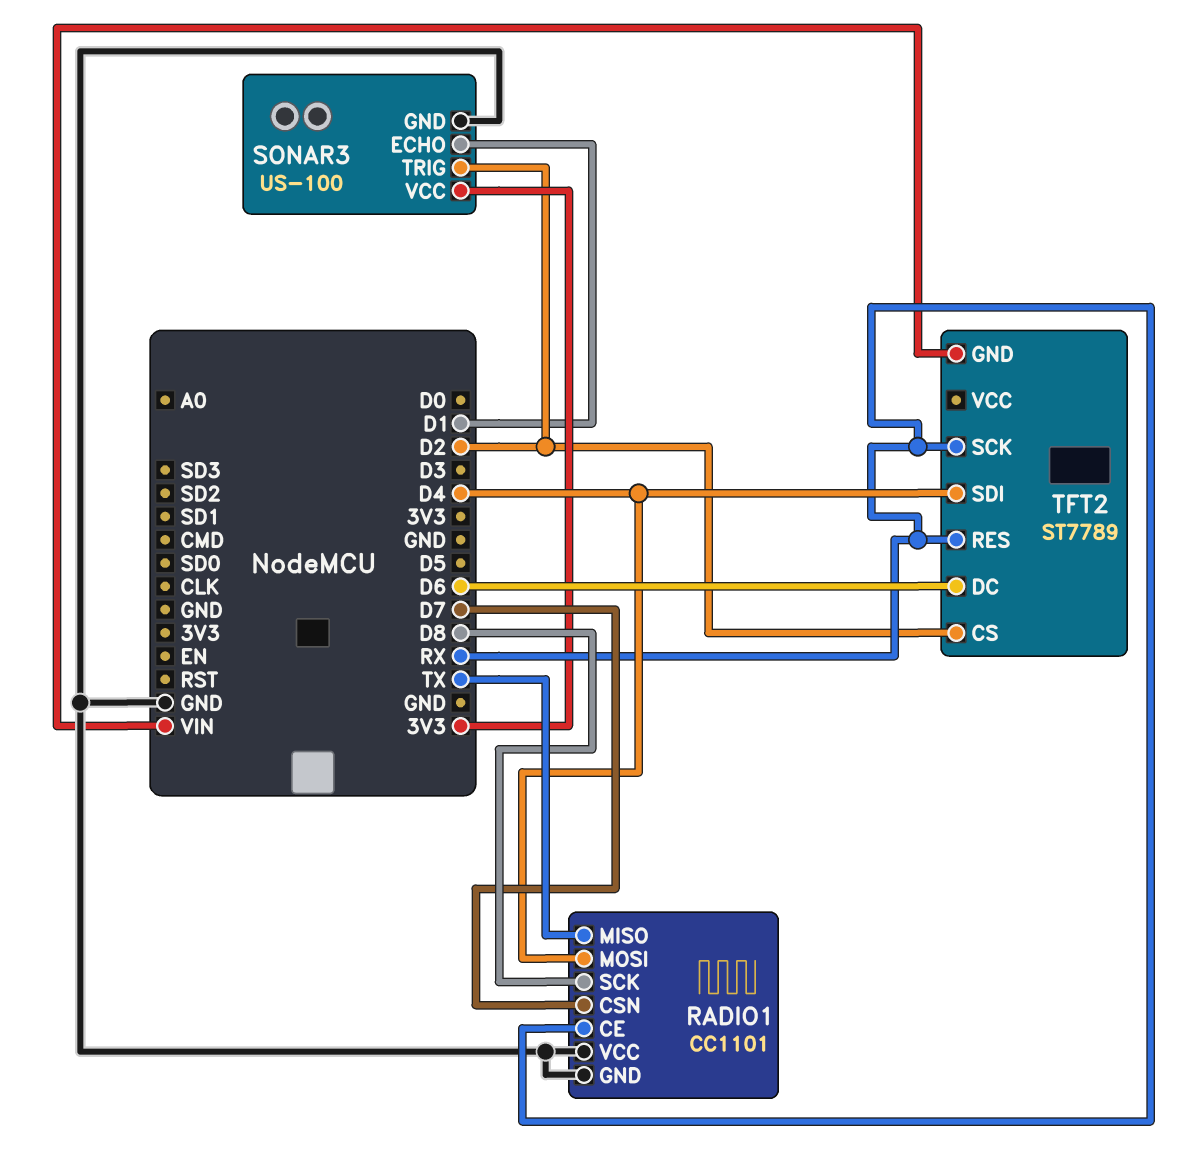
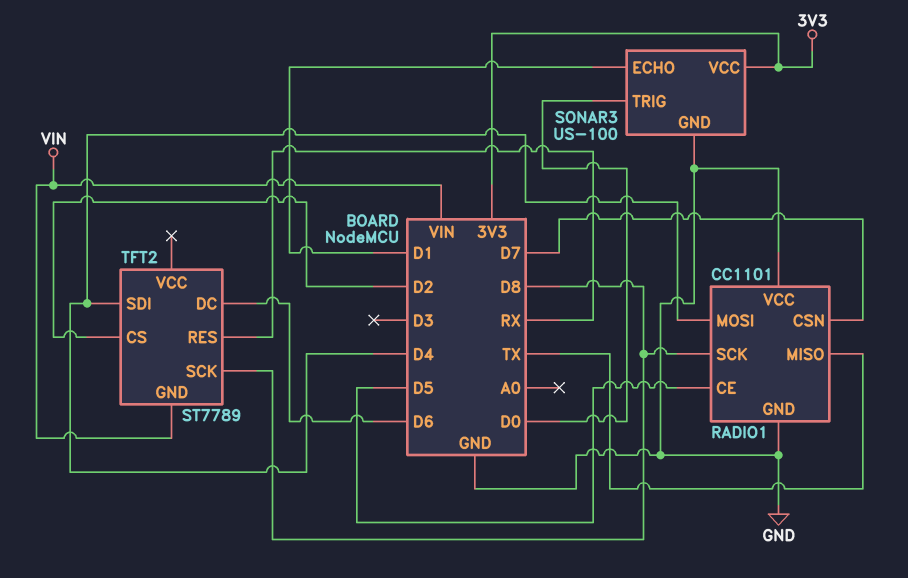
RADIO1 pin CE: RX -> D5
SONAR3 pin TRIG: D2 -> D0
TFT2 pin SCK: RX -> D8

